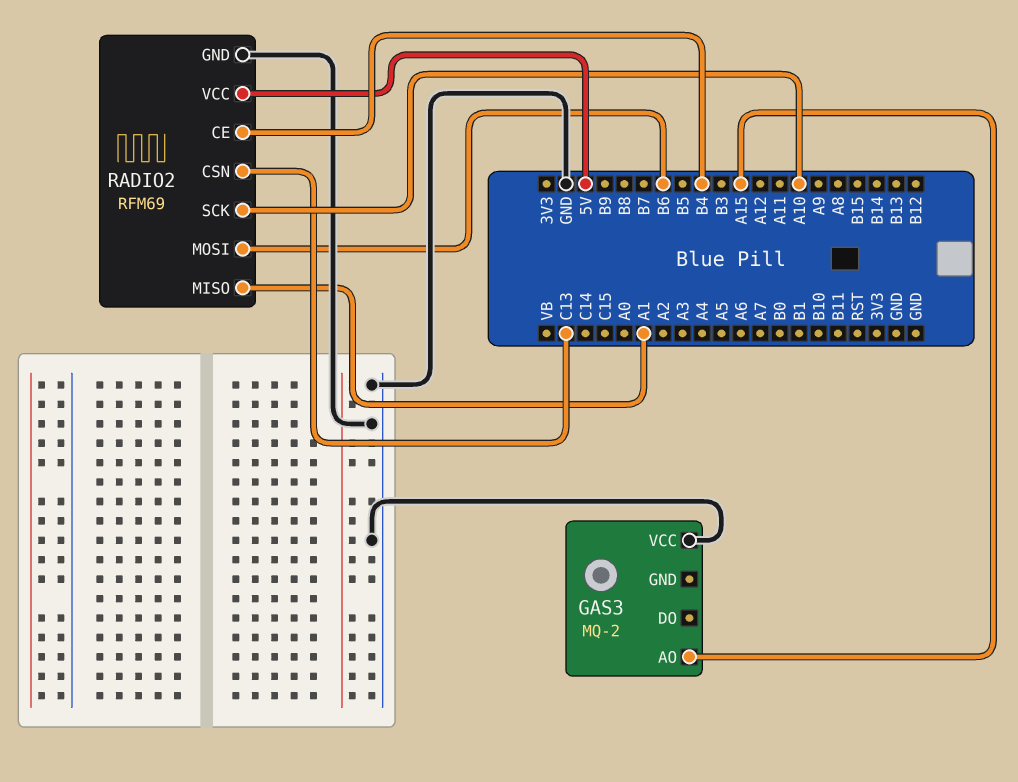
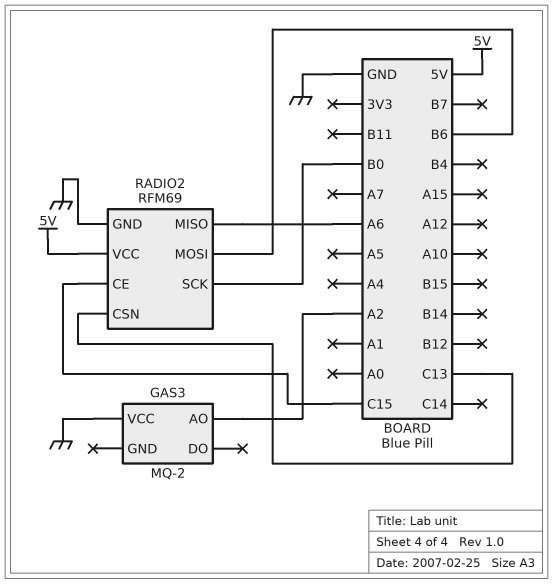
GAS3 pin AO: A15 -> A2
RADIO2 pin CE: B4 -> C15
RADIO2 pin MISO: A1 -> A6
RADIO2 pin SCK: A10 -> B0

